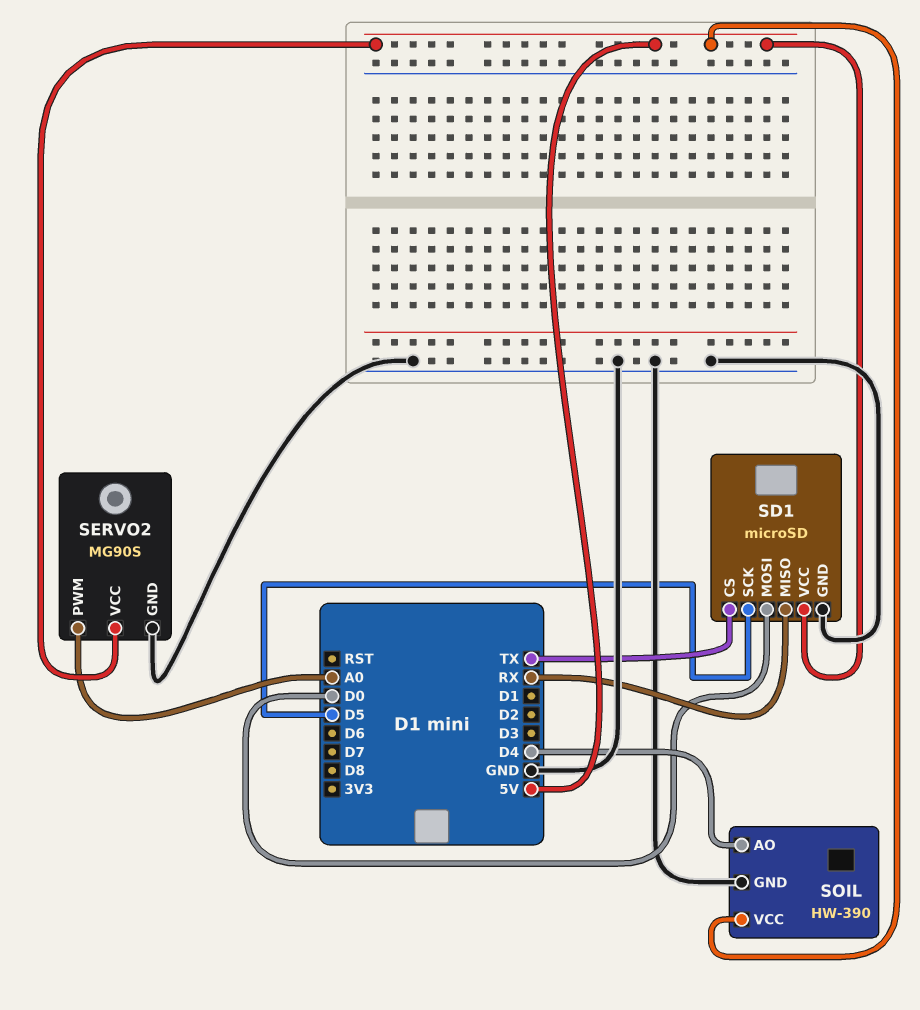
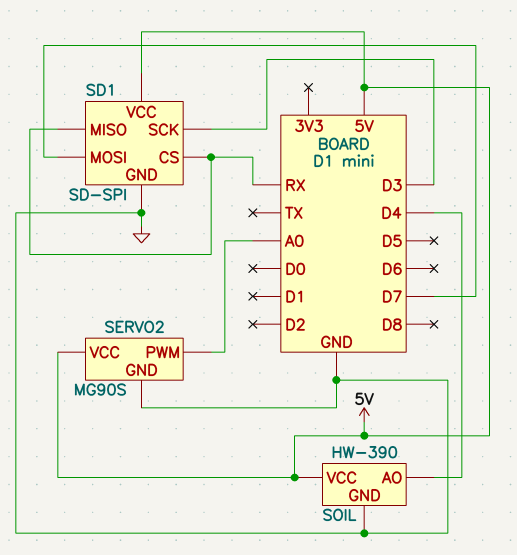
SD1: microSD -> SD-SPI
SD1 pin CS: TX -> RX
SD1 pin MOSI: D0 -> D7
SD1 pin SCK: D5 -> D3

